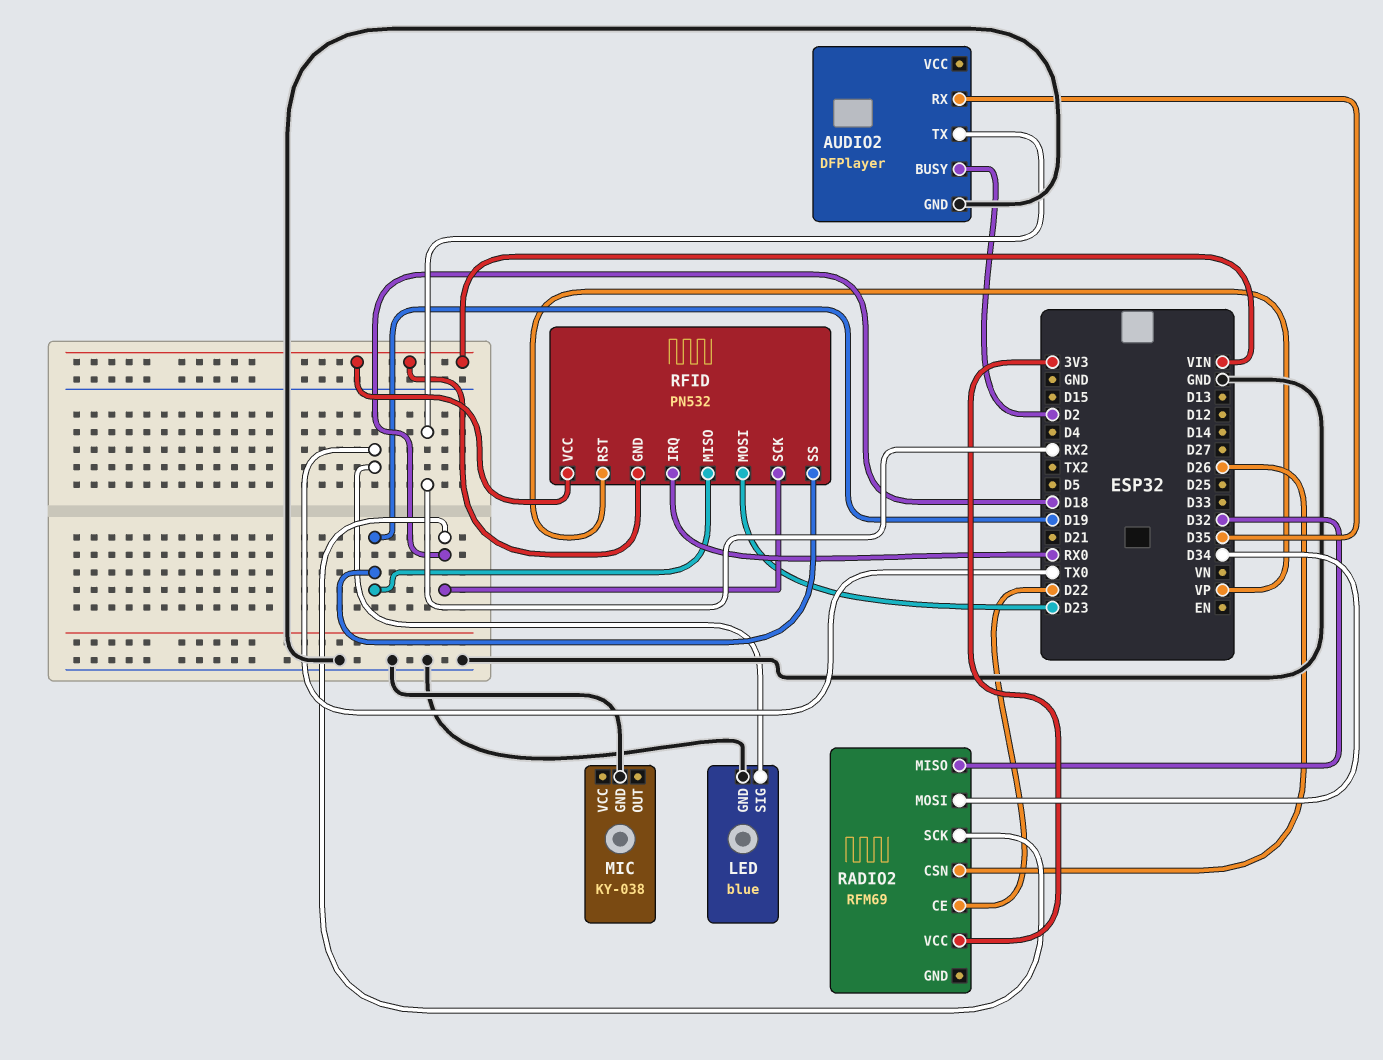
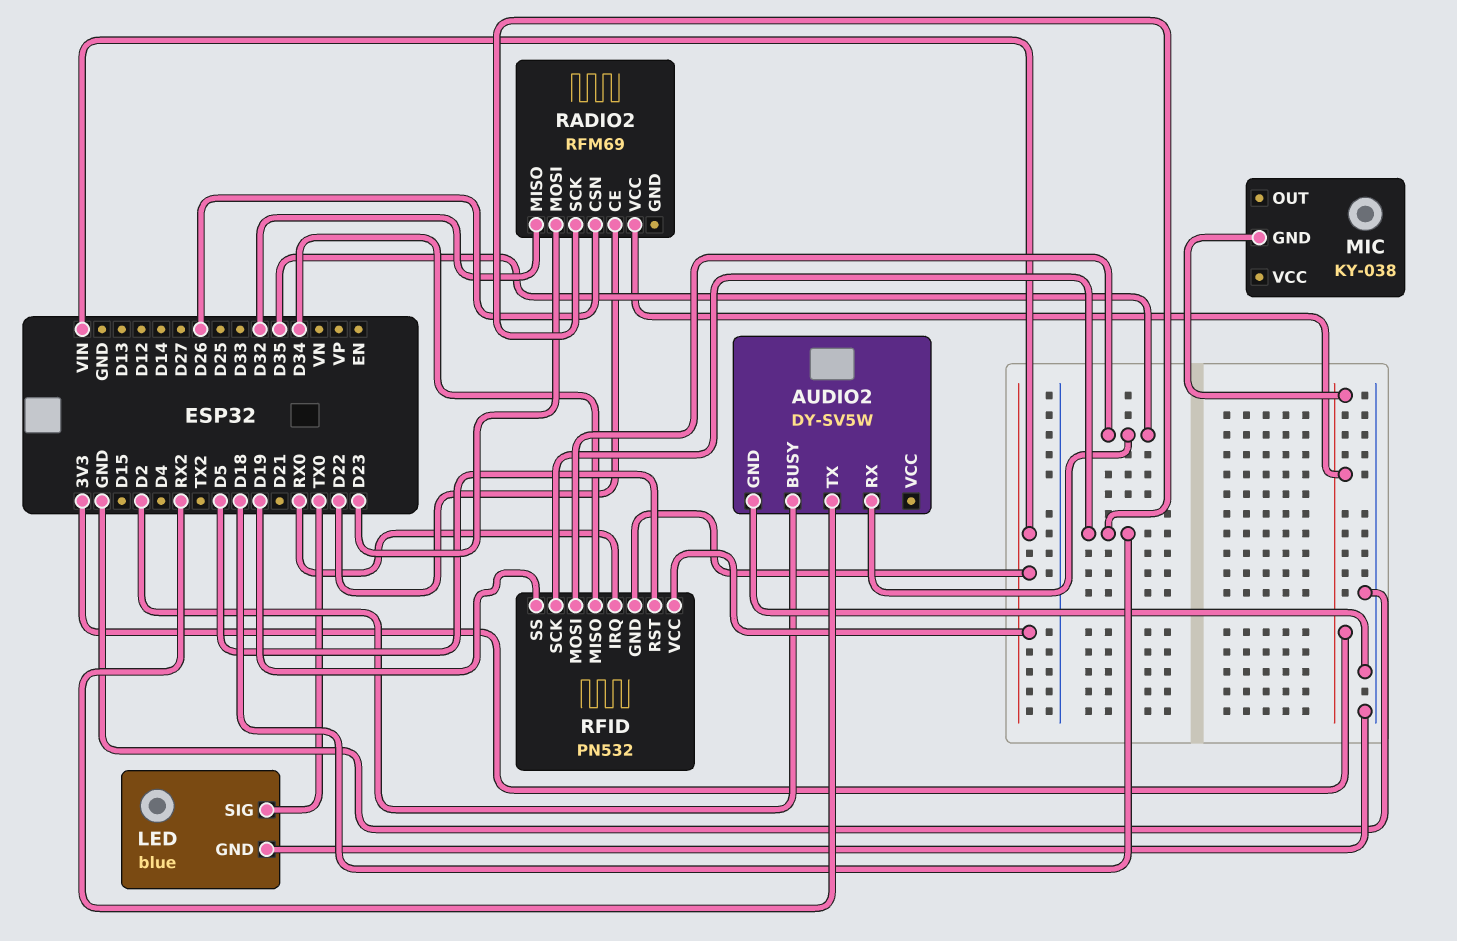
AUDIO2: DFPlayer -> DY-SV5W
MIC pin GND: GND -> 3V3
RADIO2 pin MOSI: D34 -> D23
RFID pin MISO: D19 -> D34
RFID pin MOSI: D23 -> D35
RFID pin RST: VP -> D5

